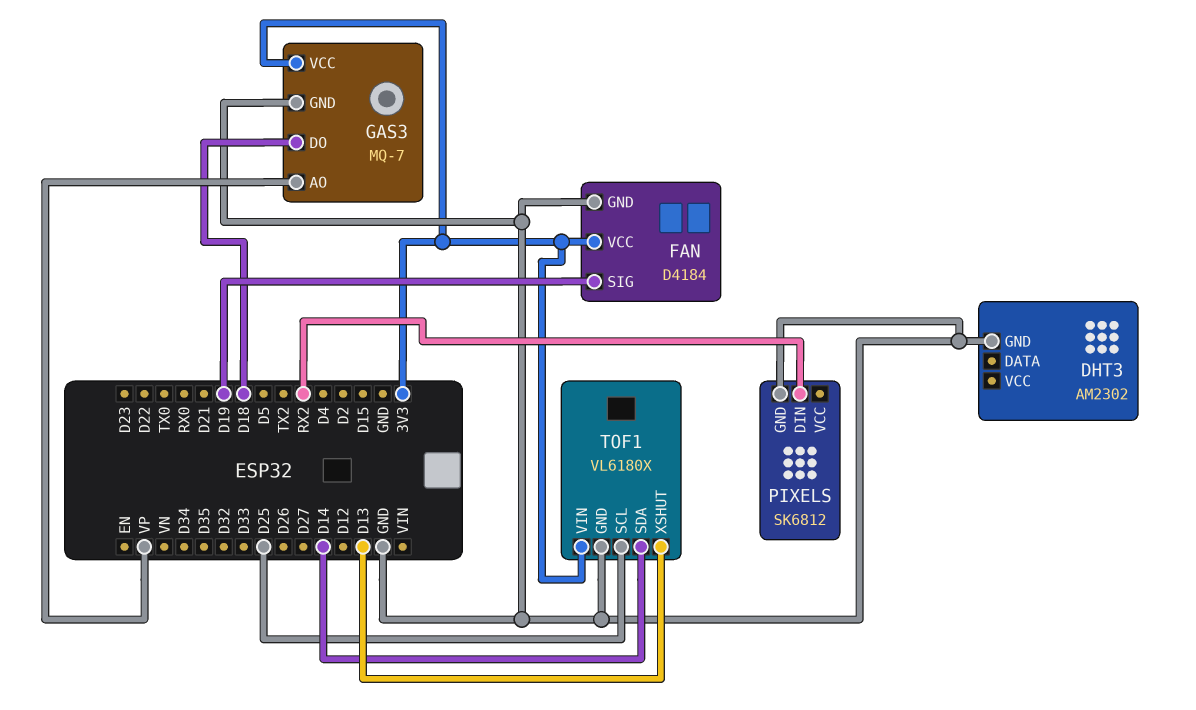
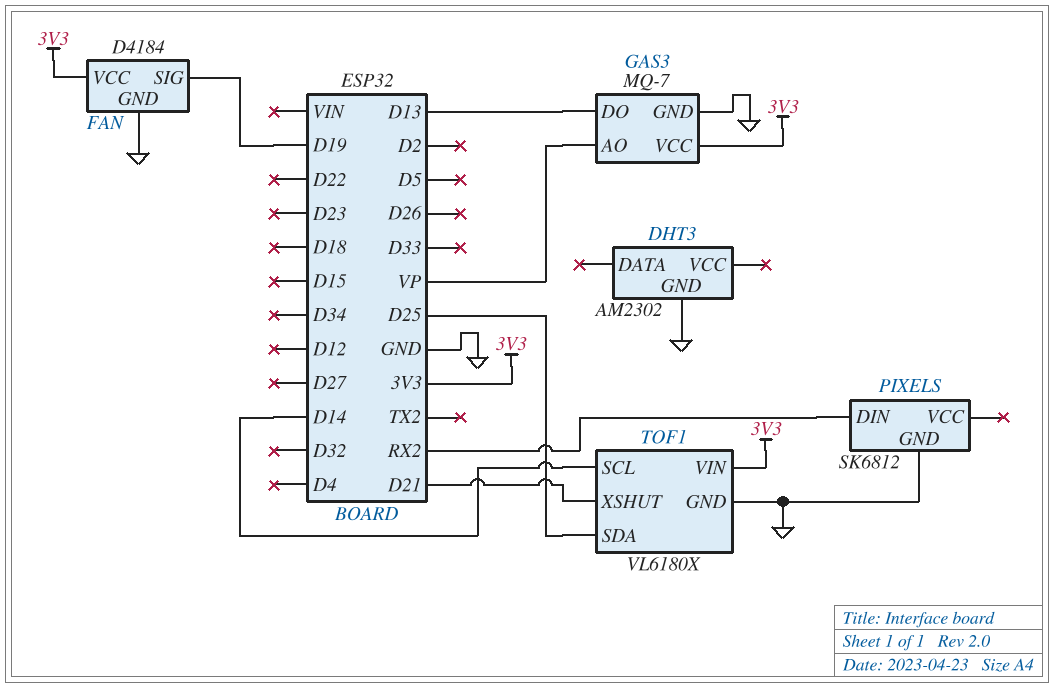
GAS3 pin DO: D18 -> D13
TOF1 pin SCL: D25 -> D14
TOF1 pin SDA: D14 -> D25
TOF1 pin XSHUT: D13 -> D21

